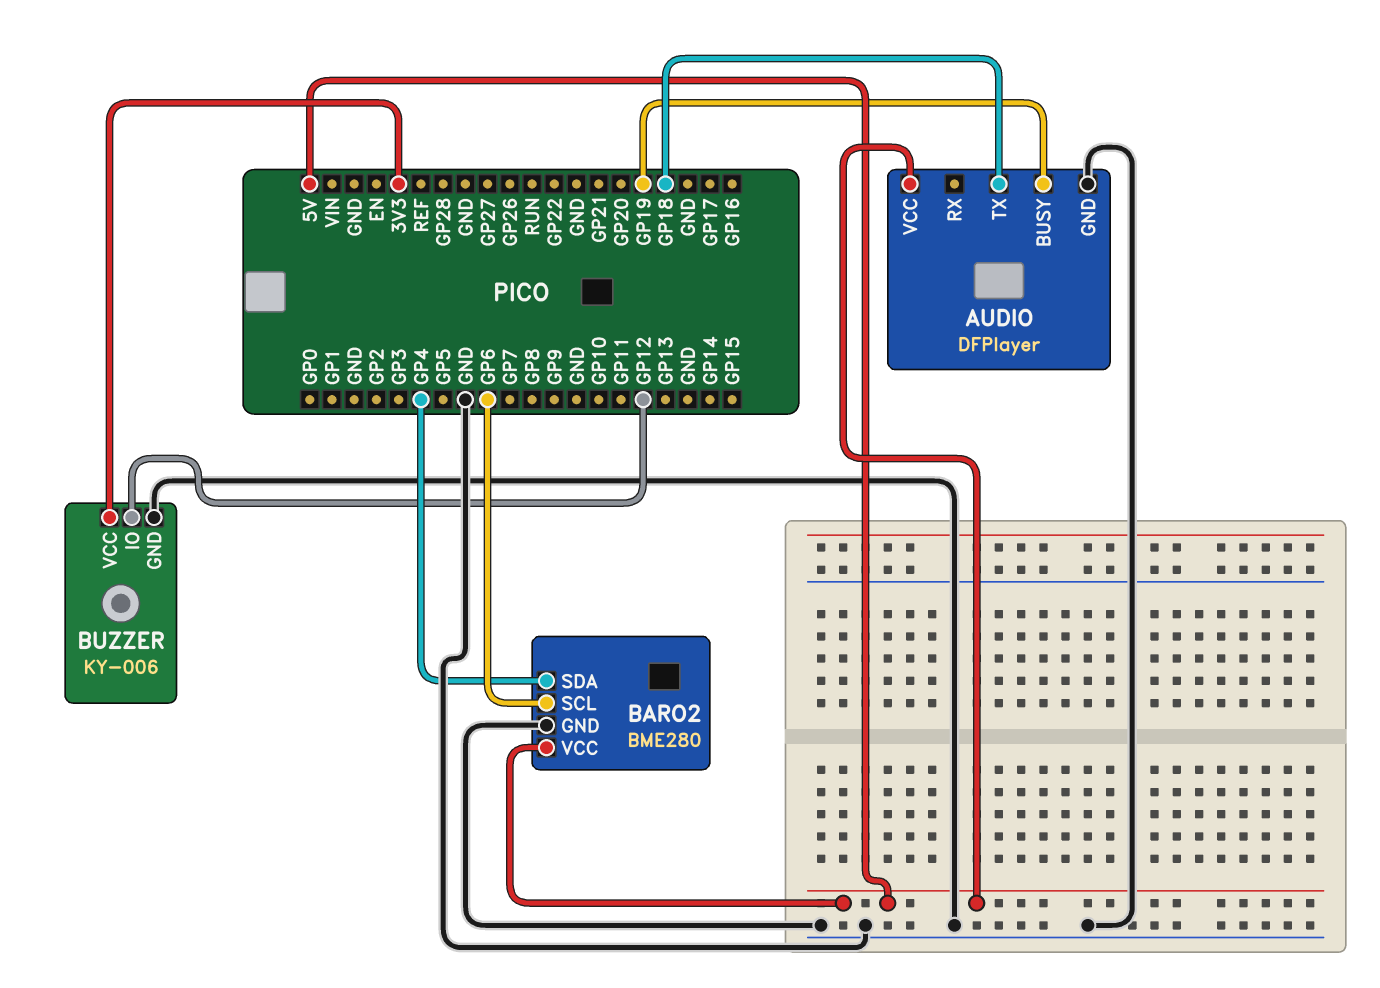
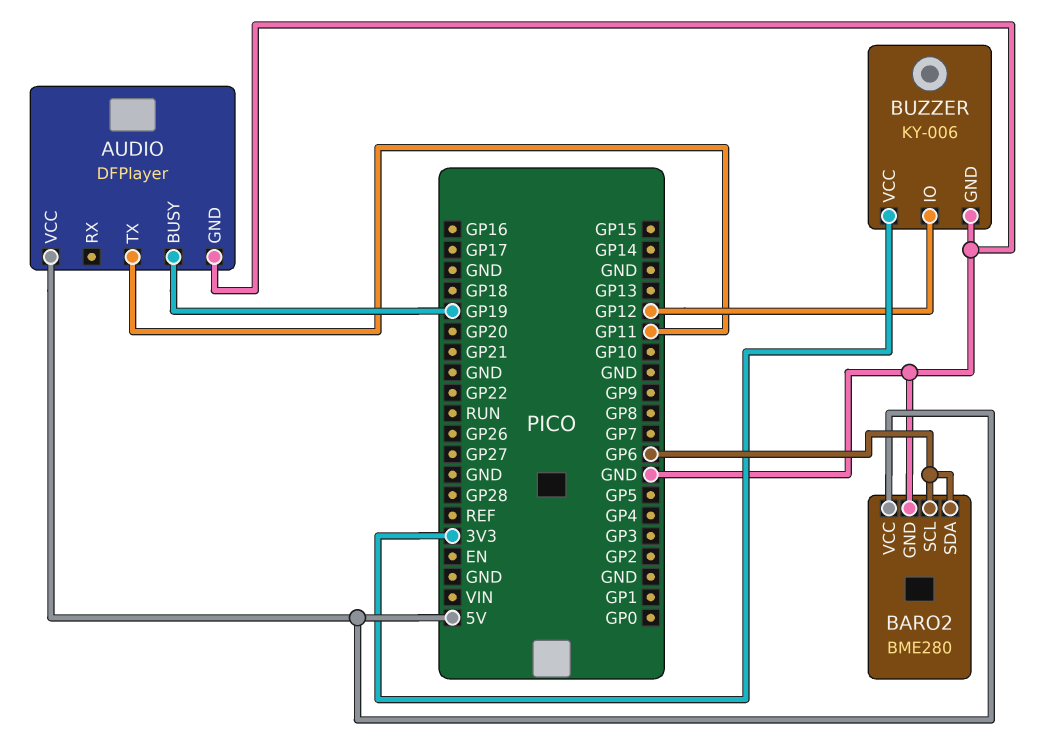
AUDIO pin TX: GP18 -> GP11
BARO2 pin SDA: GP4 -> GP6

